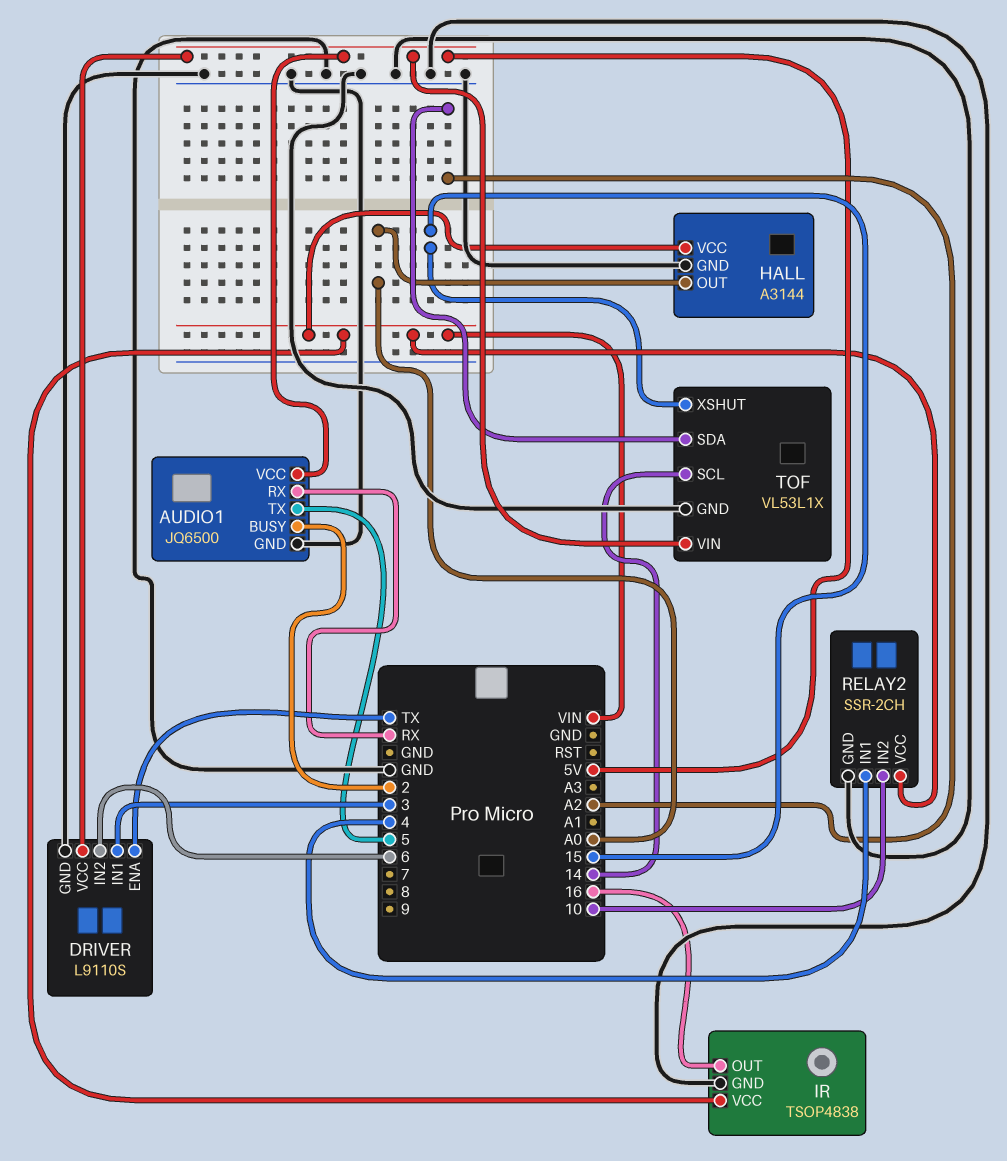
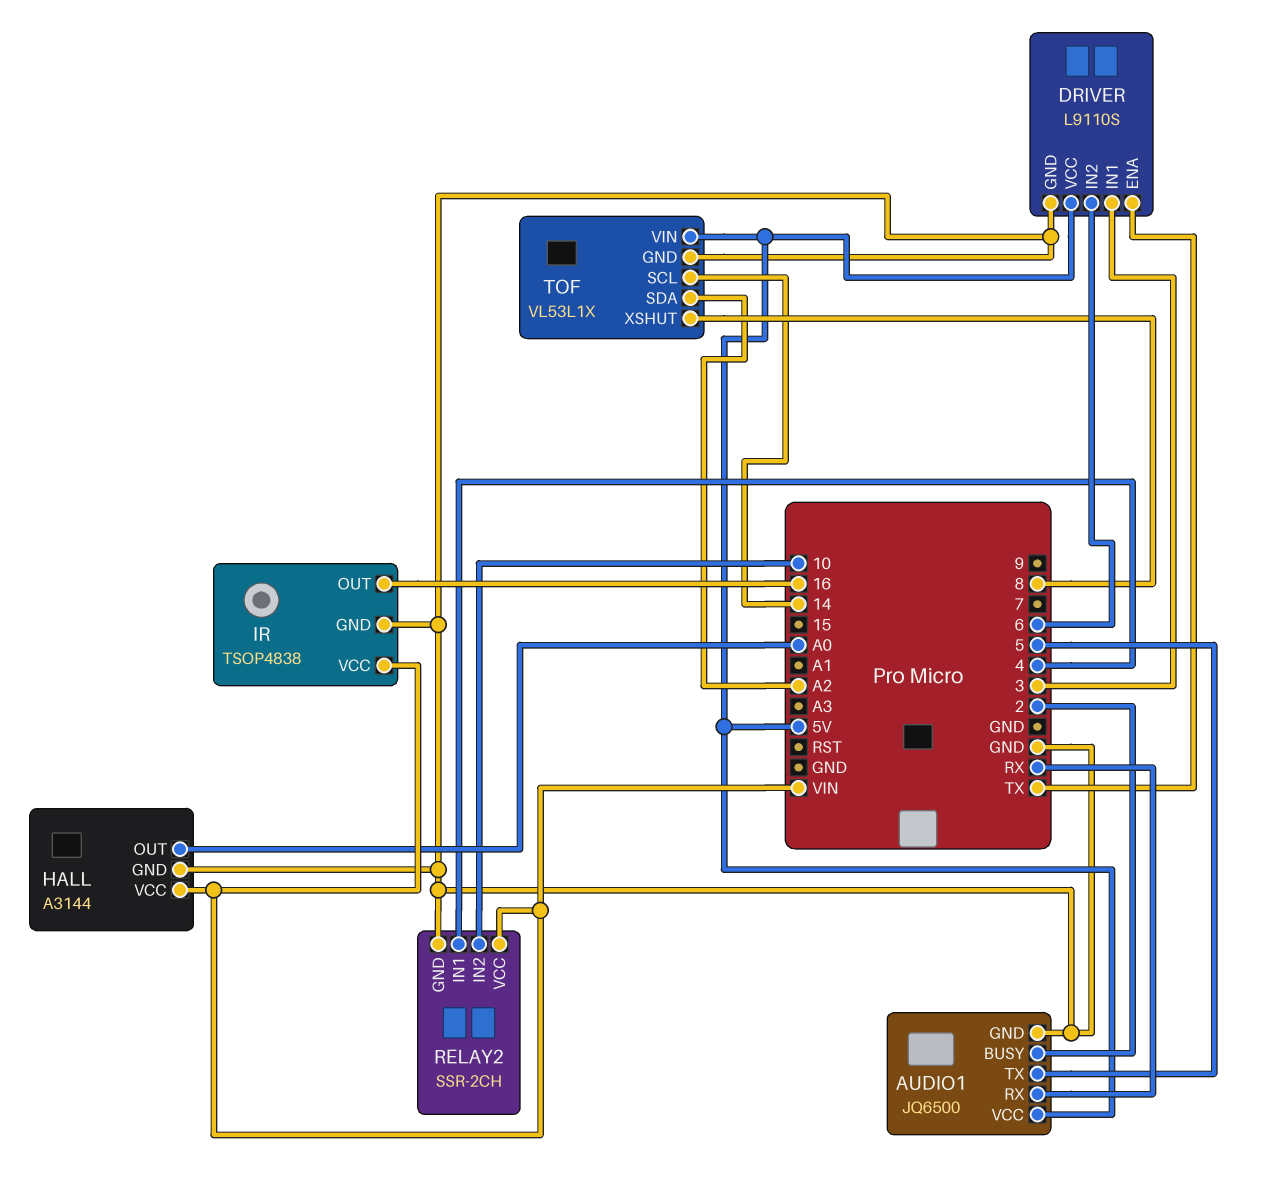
TOF pin XSHUT: 15 -> 8

